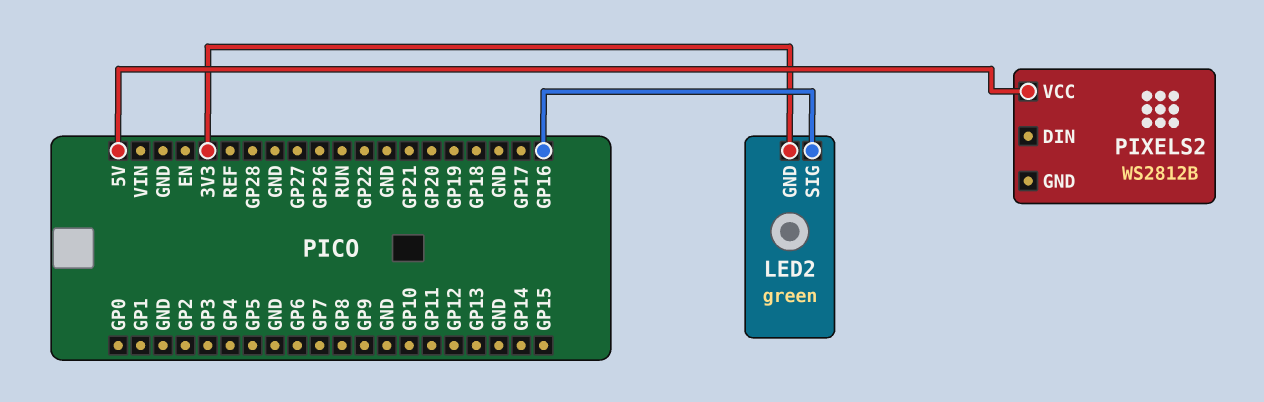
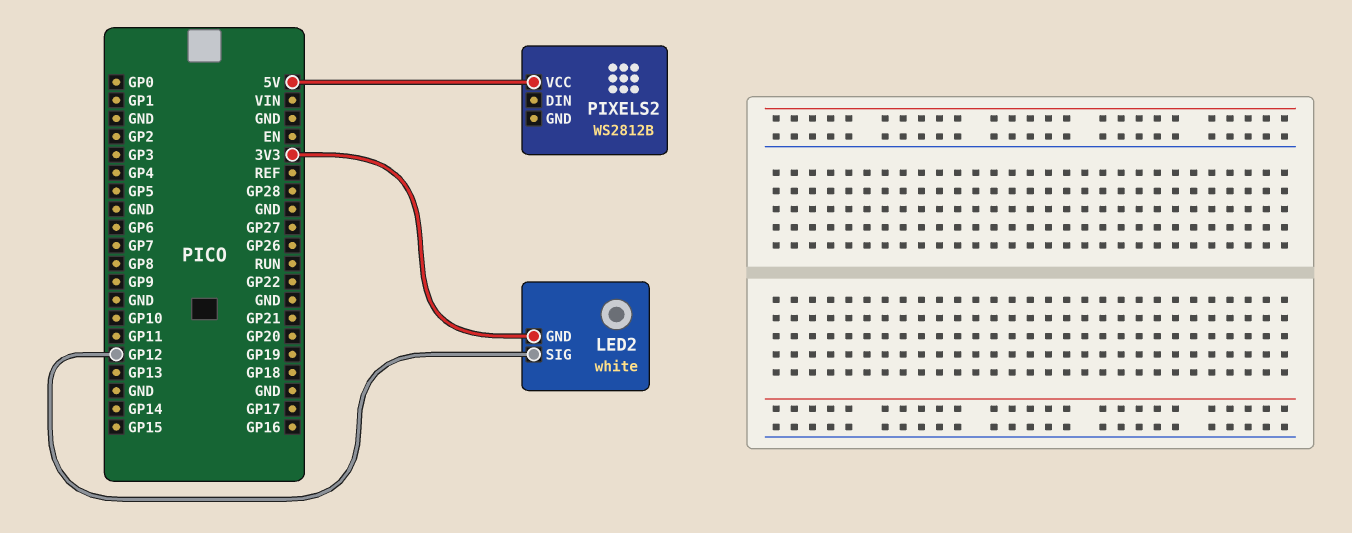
LED2: green -> white
LED2 pin SIG: GP16 -> GP12

